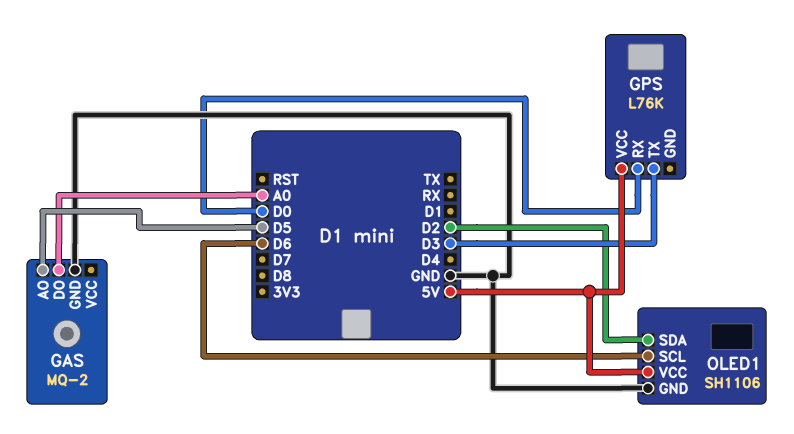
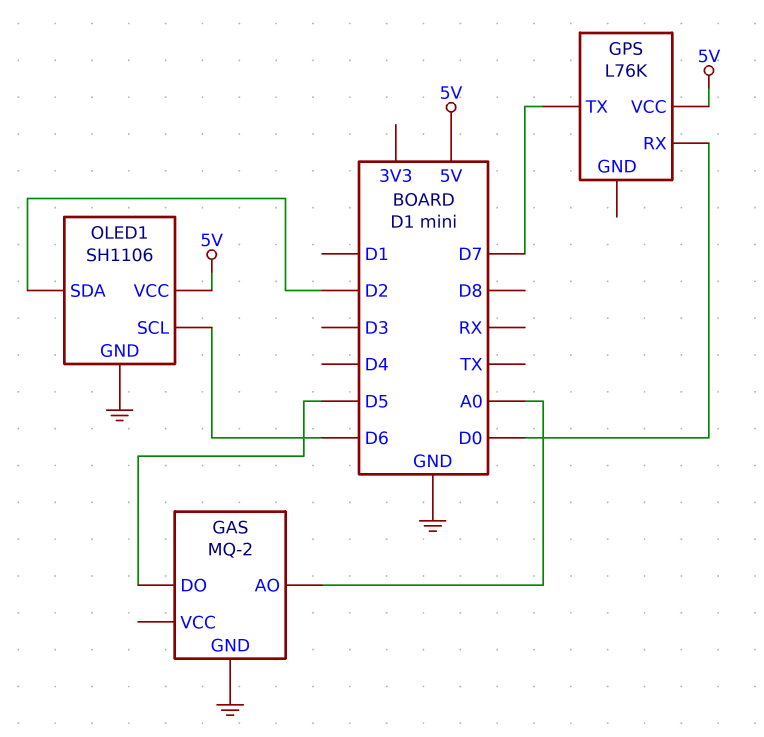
GAS pin AO: D5 -> A0
GAS pin DO: A0 -> D5
GPS pin TX: D3 -> D7

